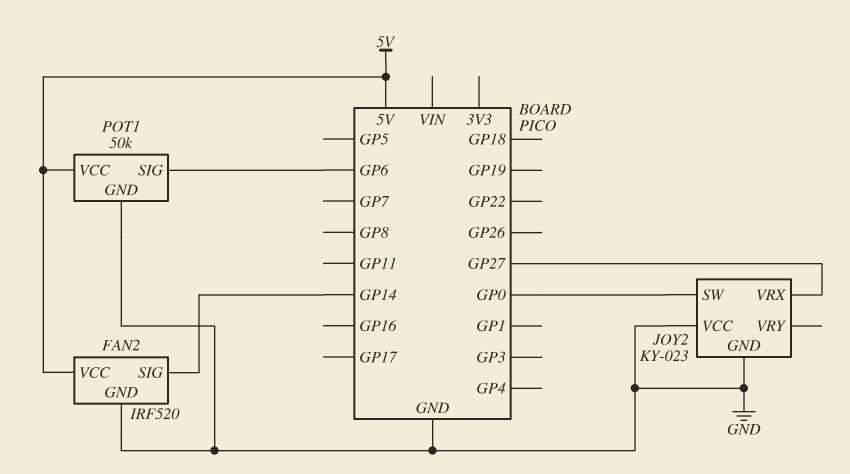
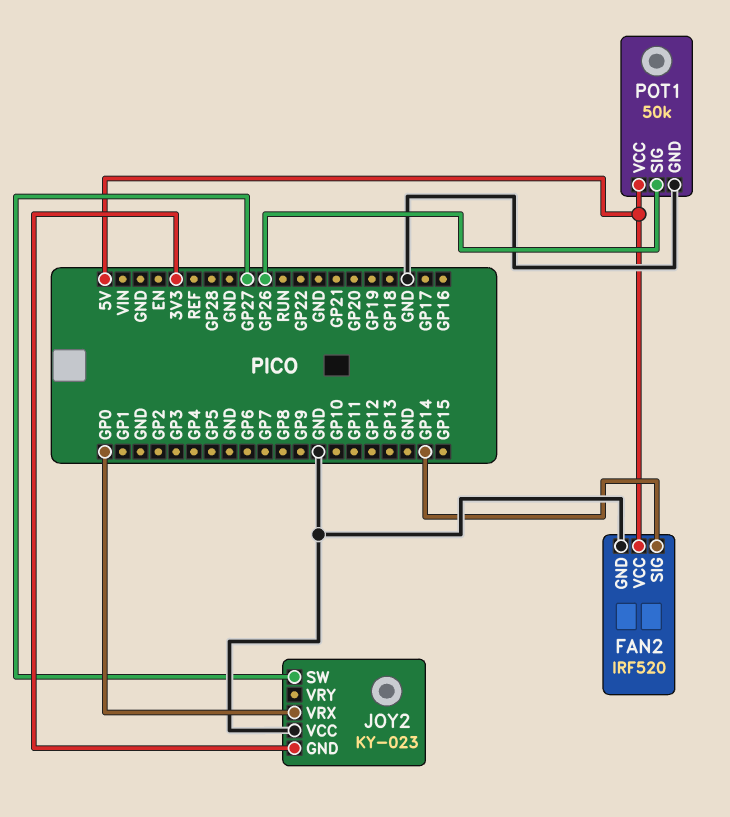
JOY2 pin GND: GND -> 3V3
JOY2 pin SW: GP0 -> GP27
JOY2 pin VRX: GP27 -> GP0
POT1 pin SIG: GP6 -> GP26

